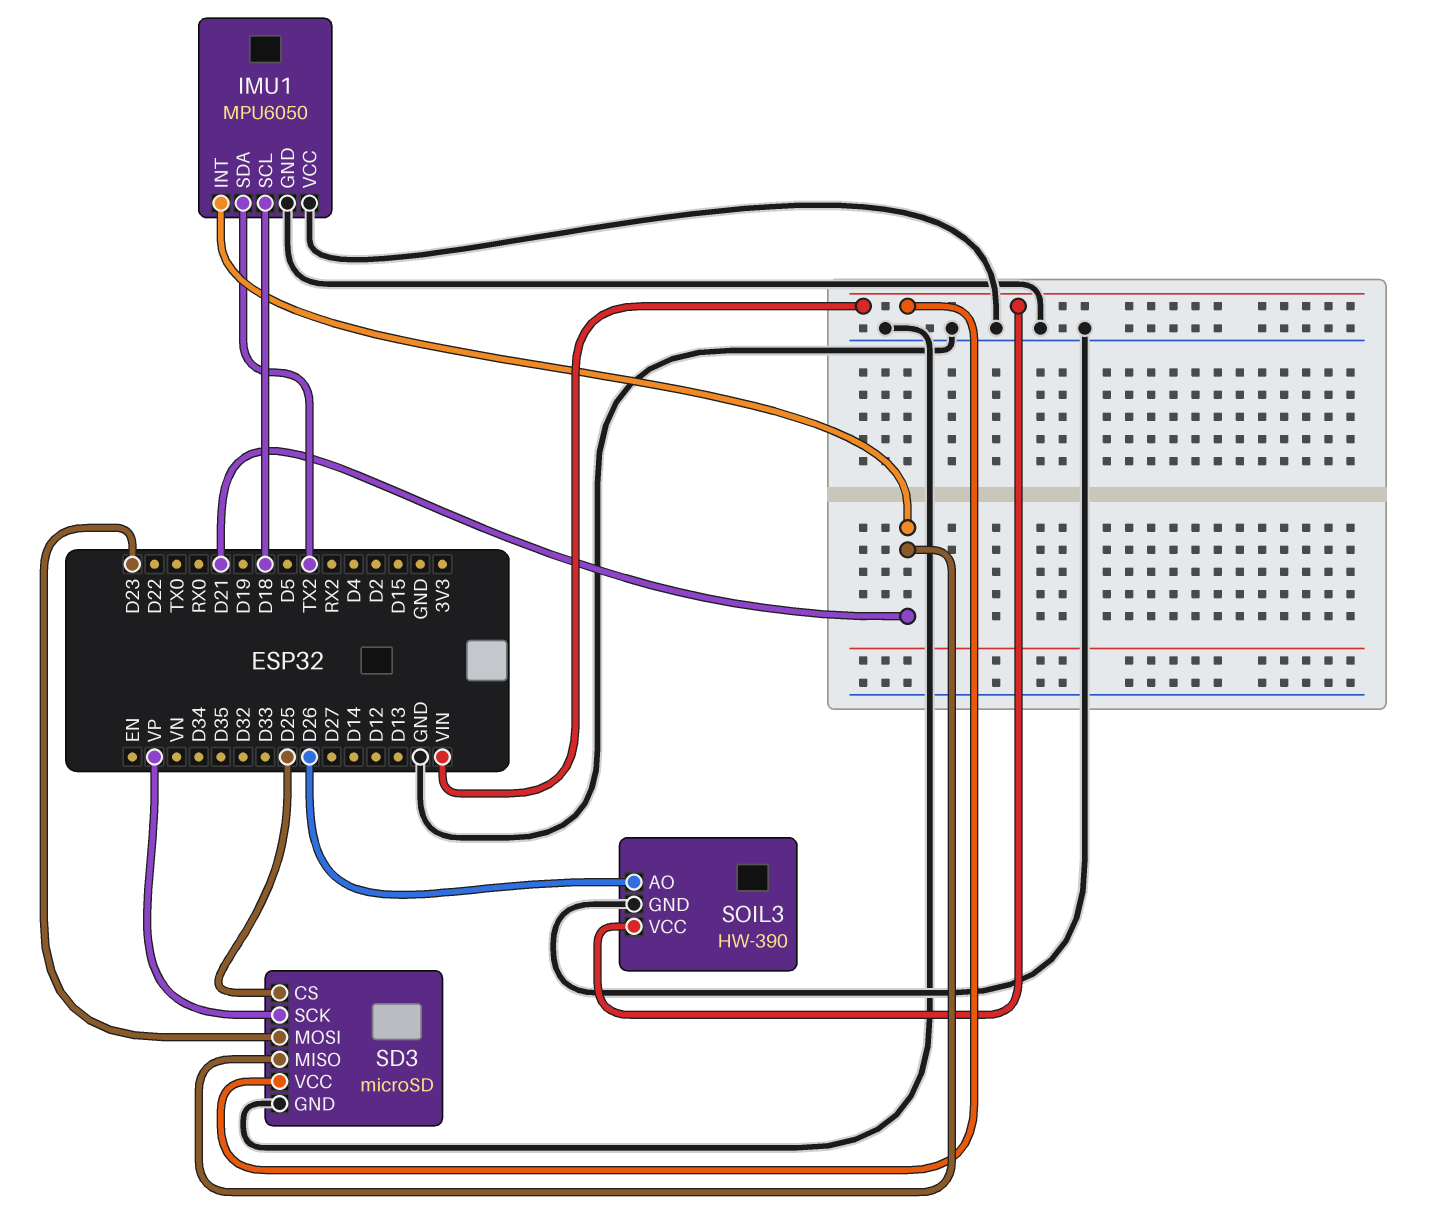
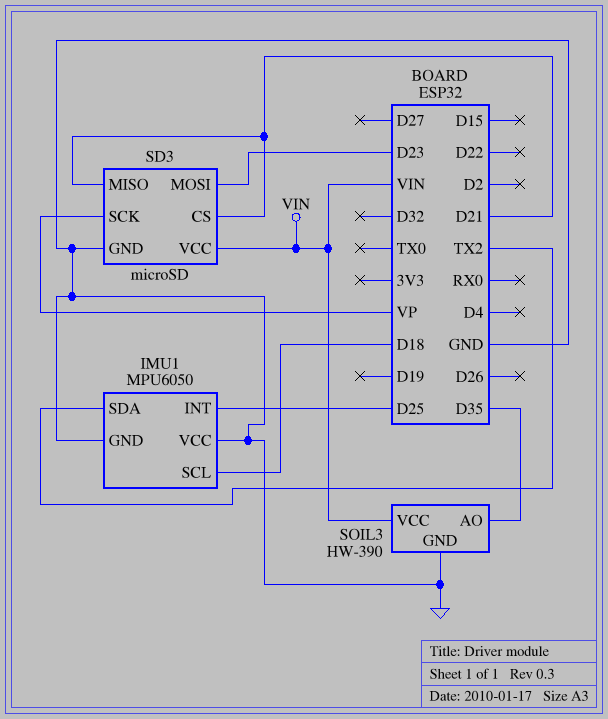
IMU1 pin INT: D21 -> D25
SD3 pin CS: D25 -> D21
SOIL3 pin AO: D26 -> D35

